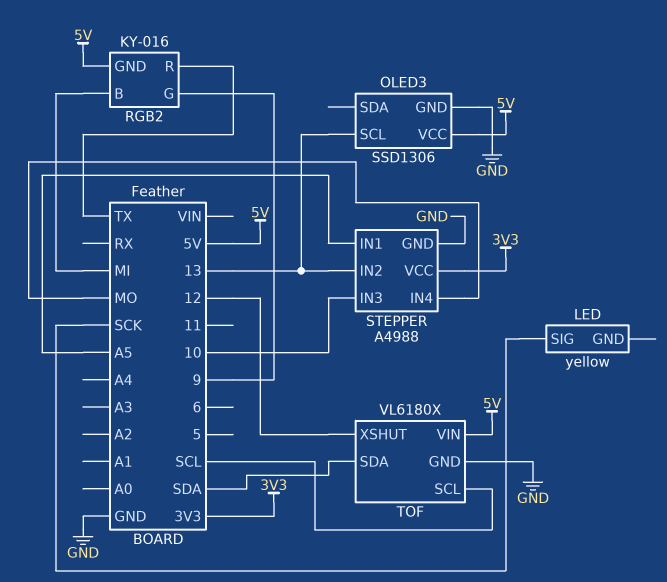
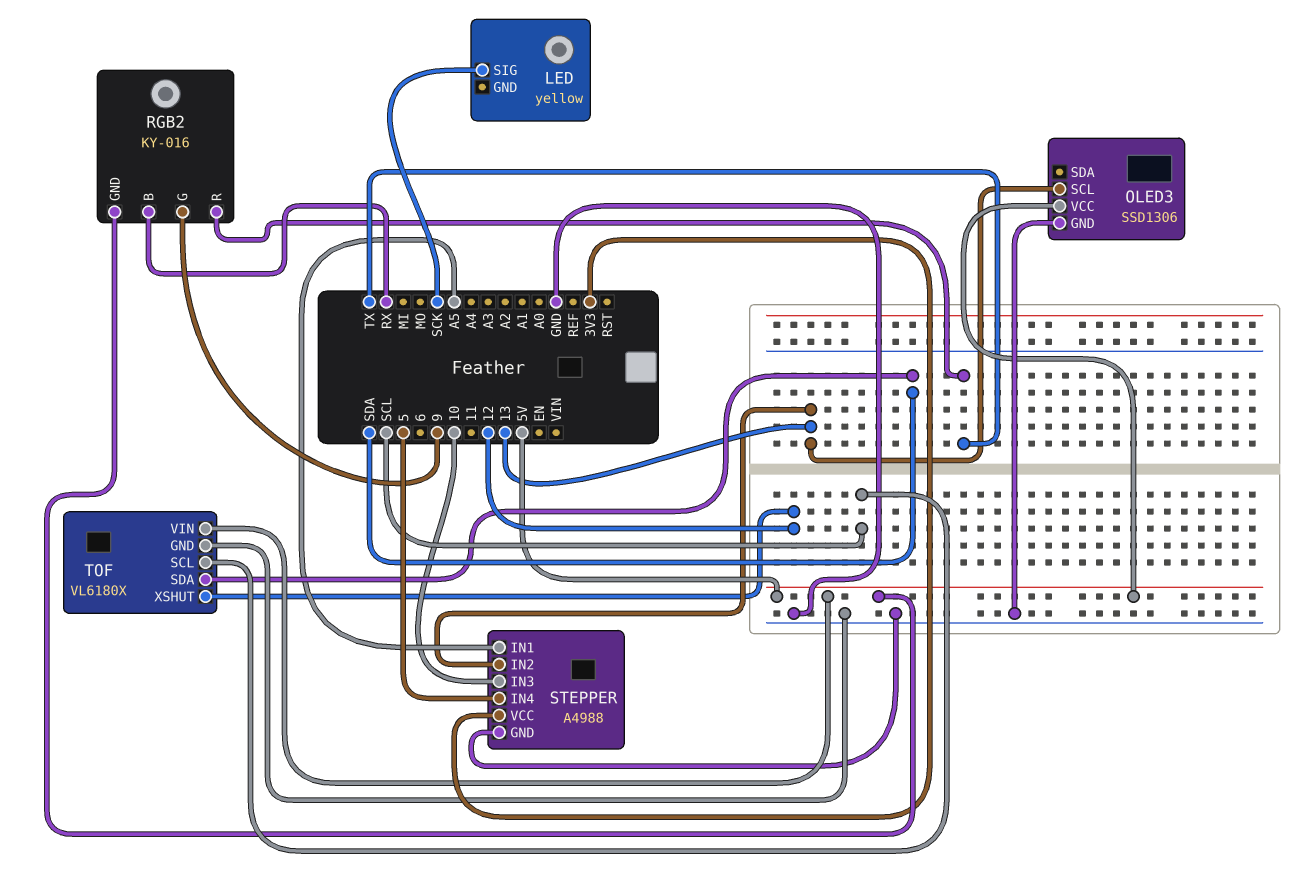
RGB2 pin B: MI -> RX
STEPPER pin IN4: MO -> 5

